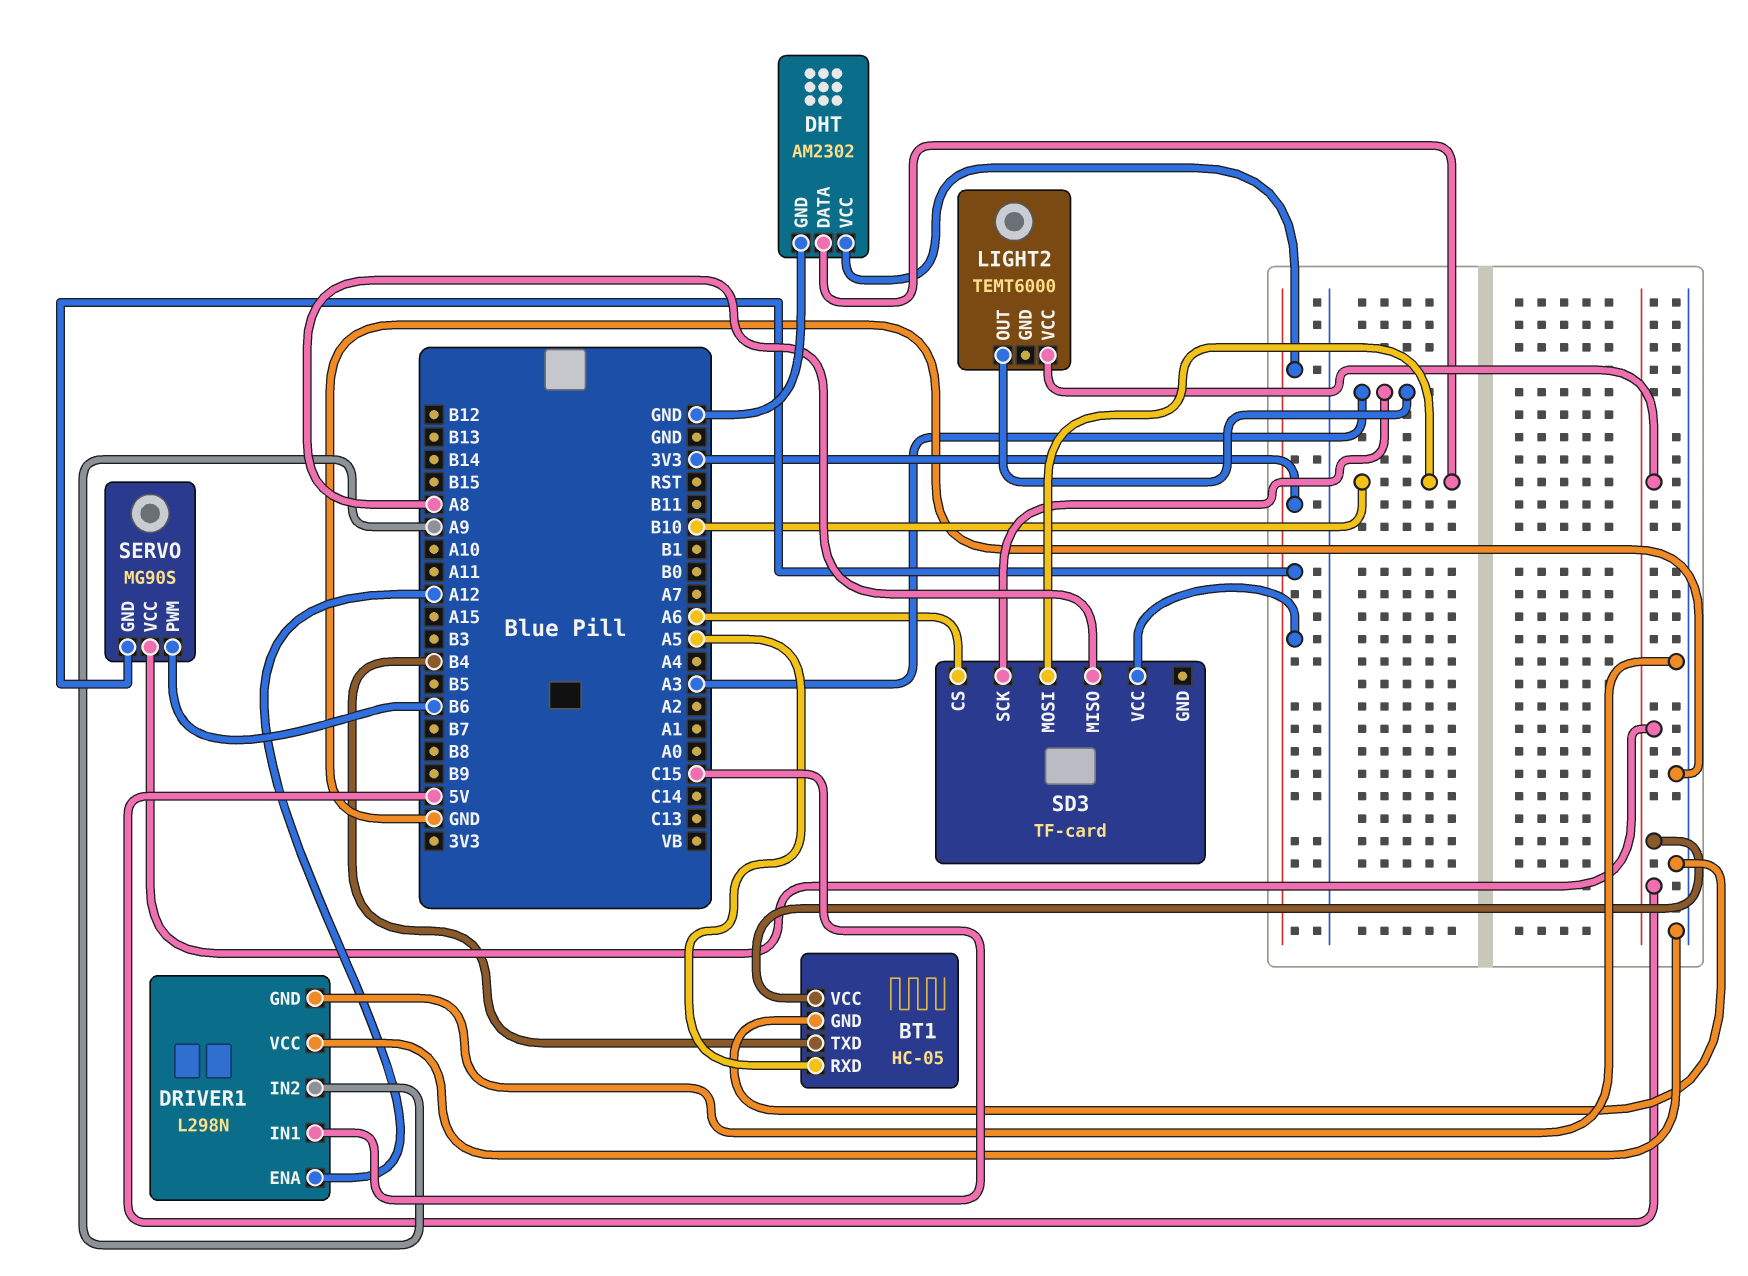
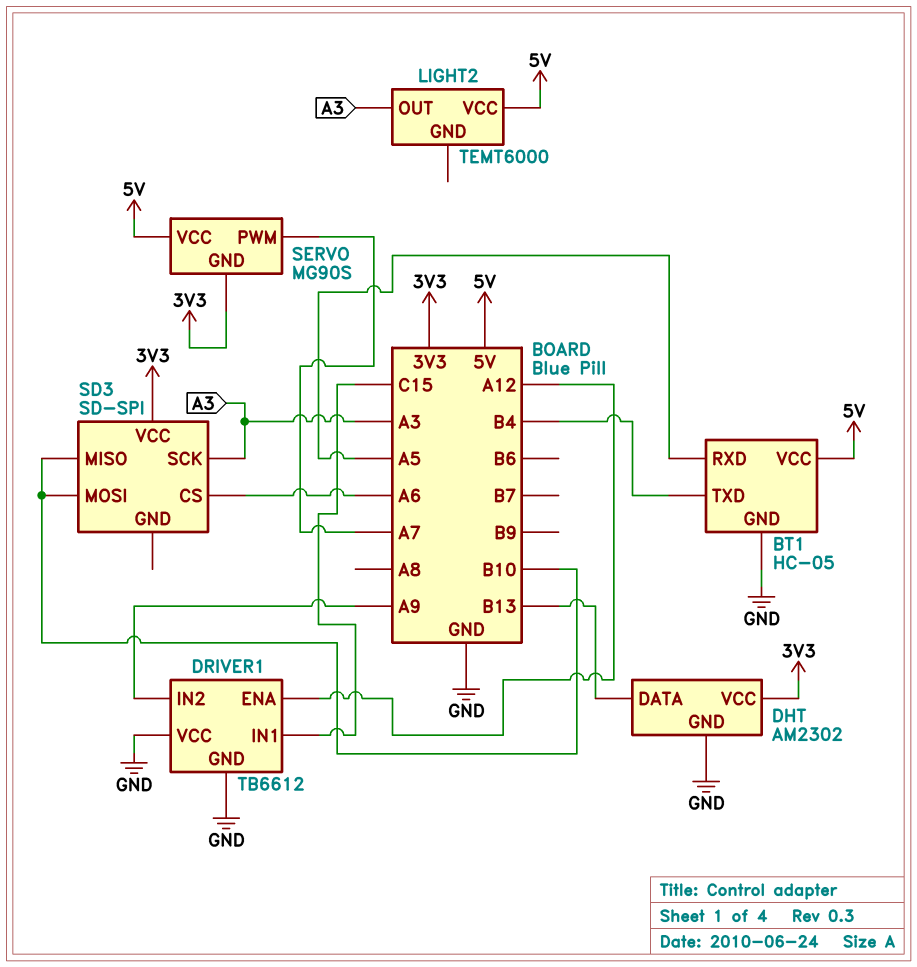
DHT pin DATA: B10 -> B13
DRIVER1: L298N -> TB6612
SD3: TF-card -> SD-SPI
SD3 pin MISO: A8 -> B10
SERVO pin PWM: B6 -> A7

